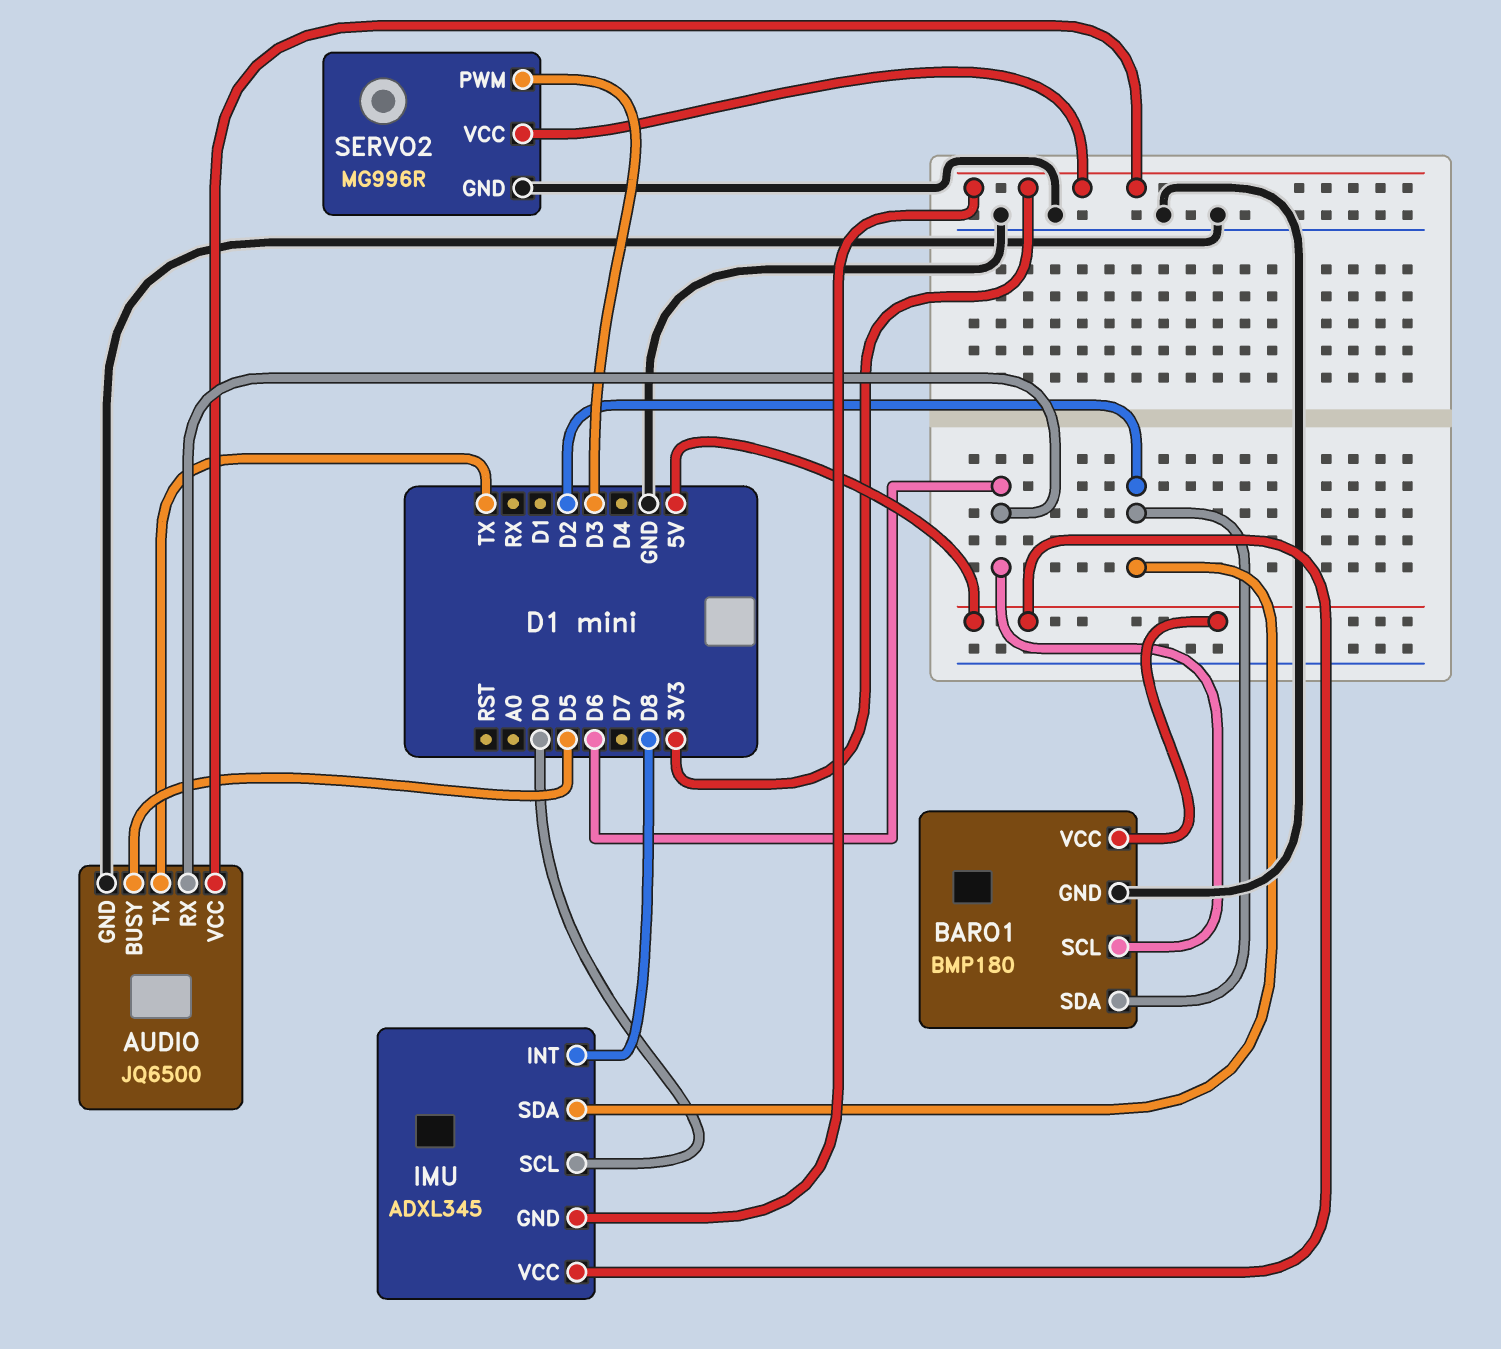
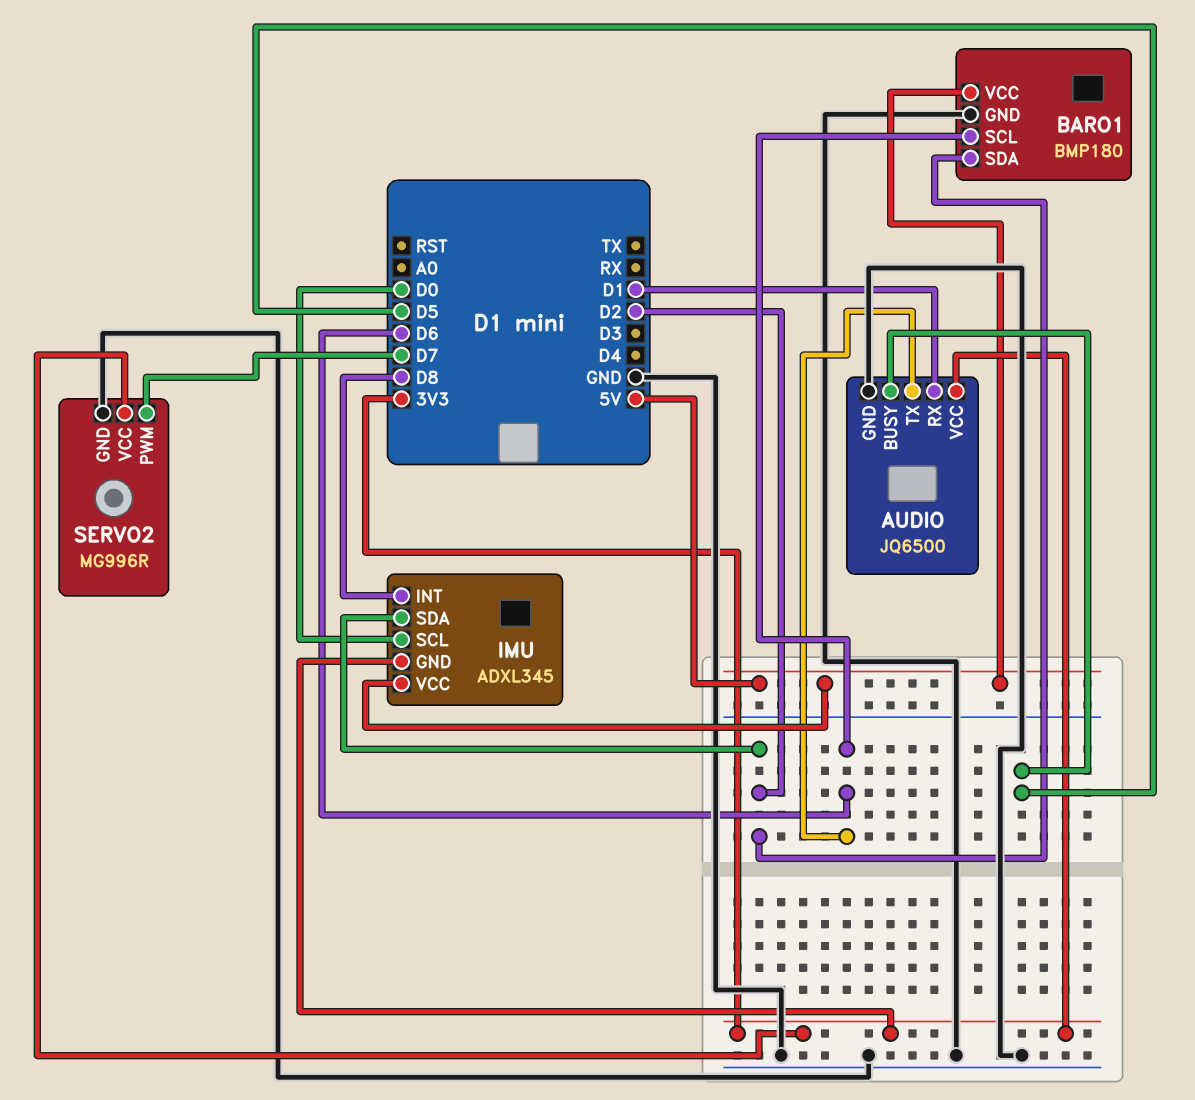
AUDIO pin RX: D6 -> D1
AUDIO pin TX: TX -> D6
SERVO2 pin PWM: D3 -> D7

